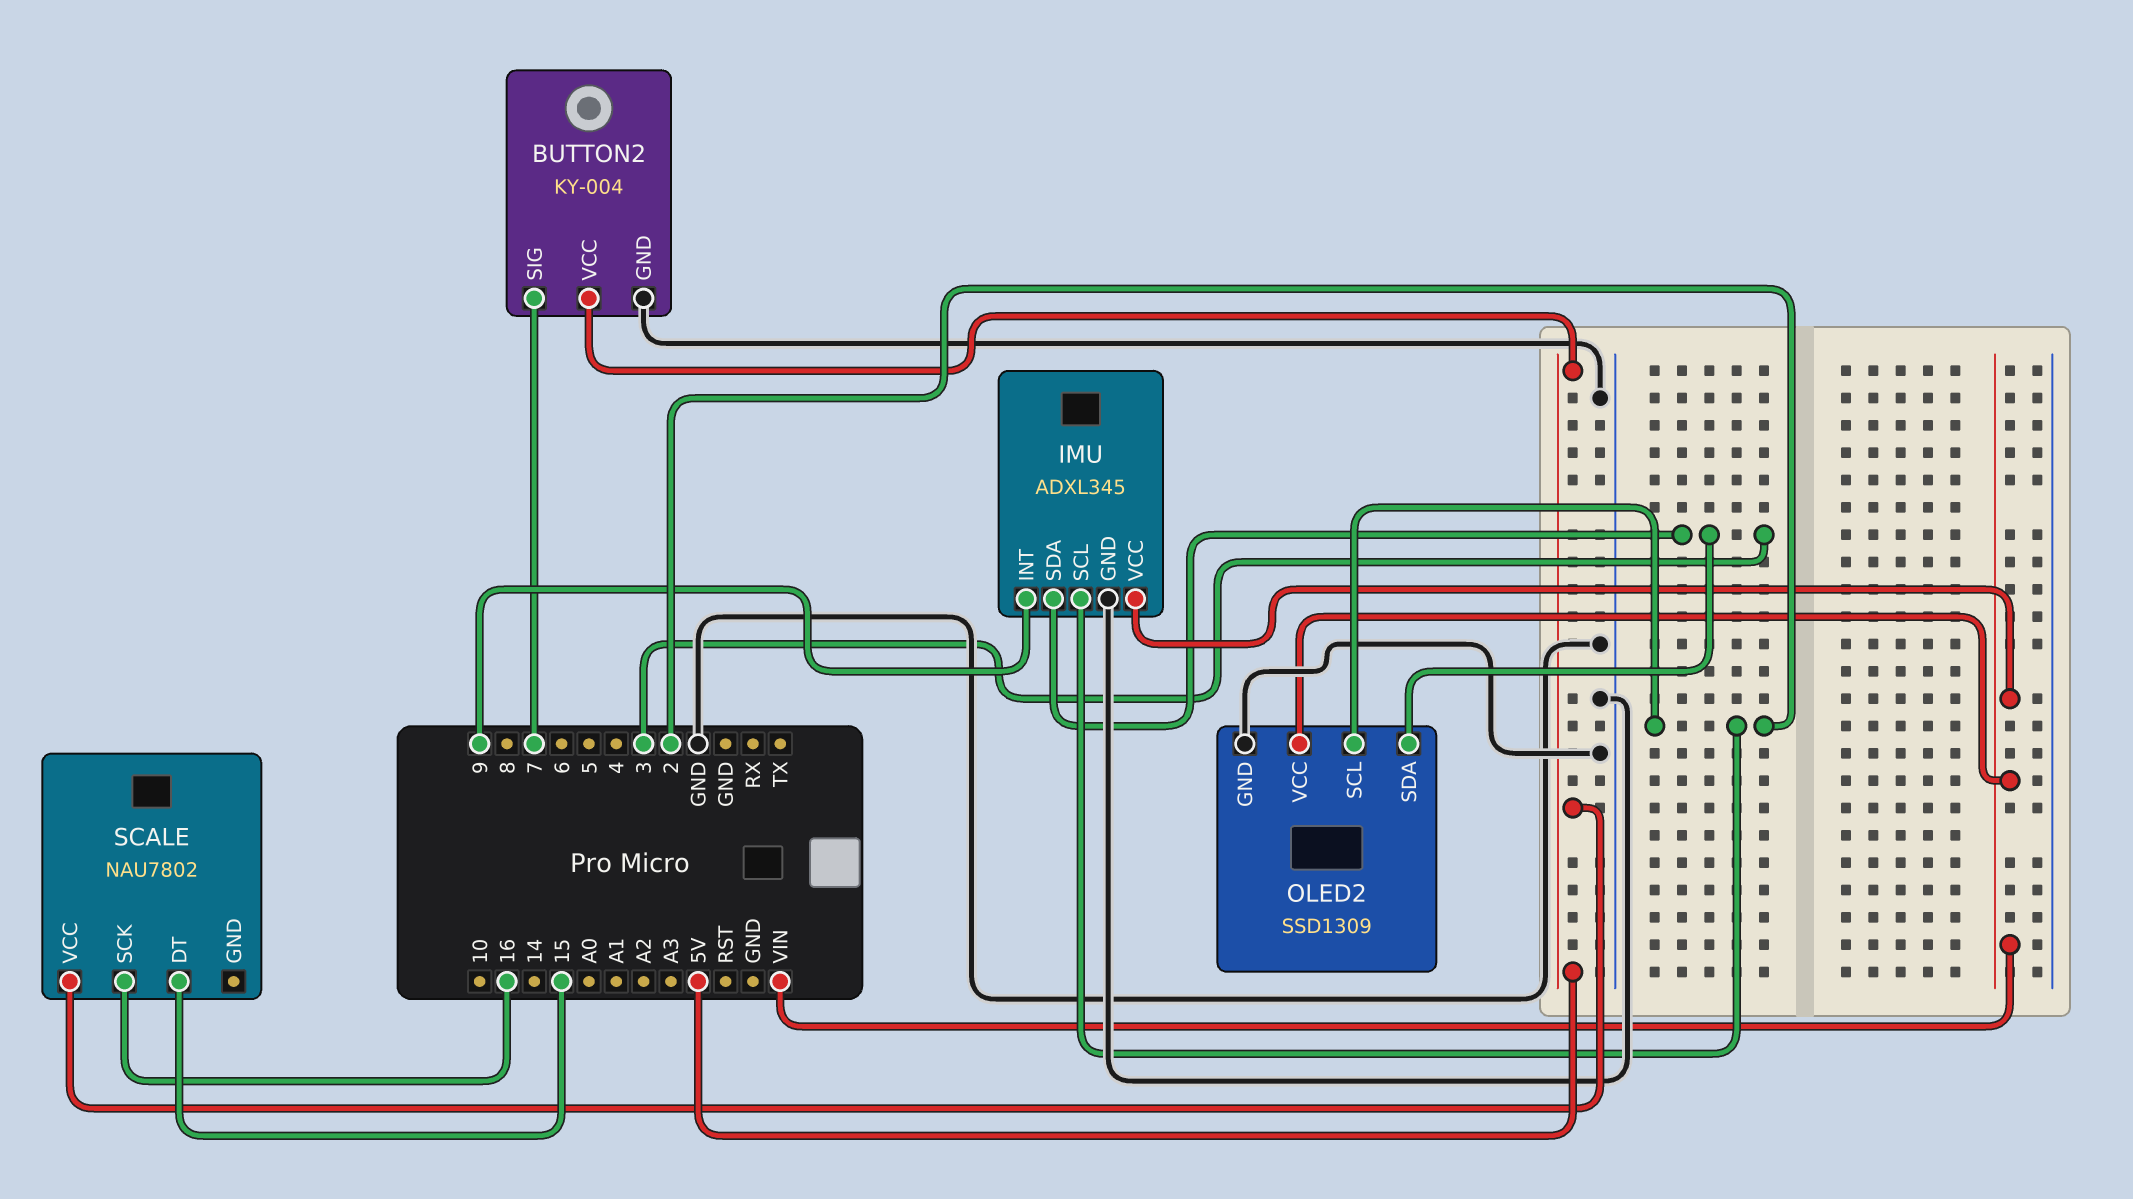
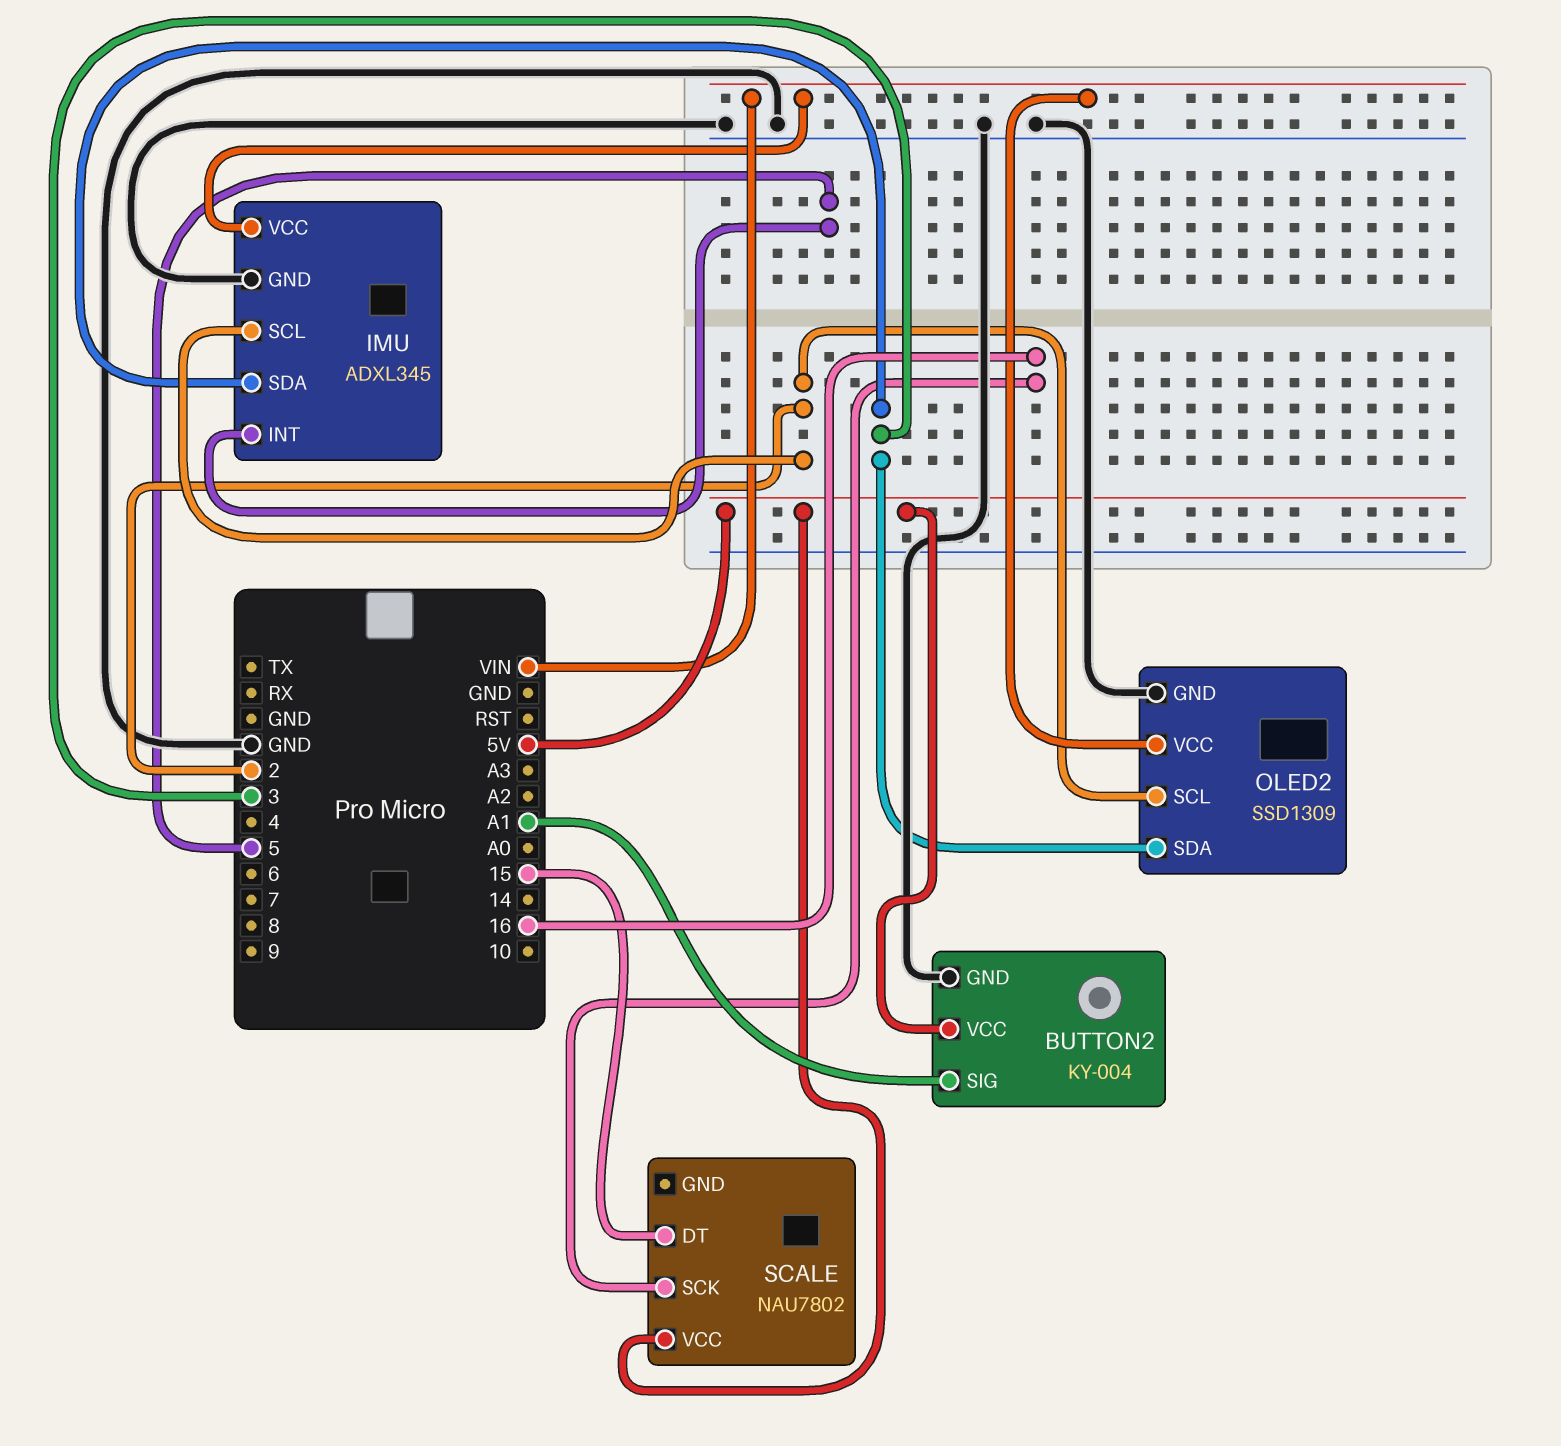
BUTTON2 pin SIG: 7 -> A1
IMU pin INT: 9 -> 5

